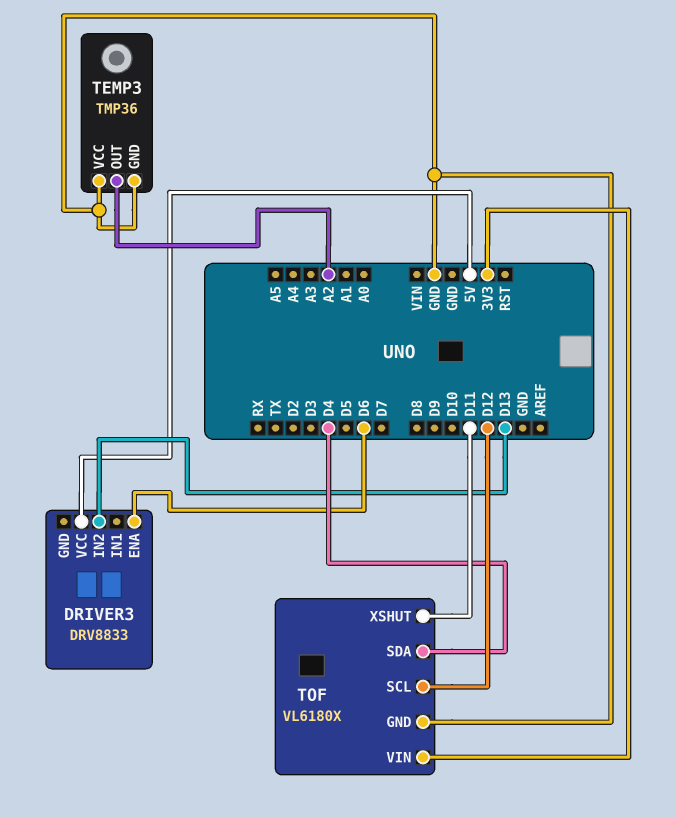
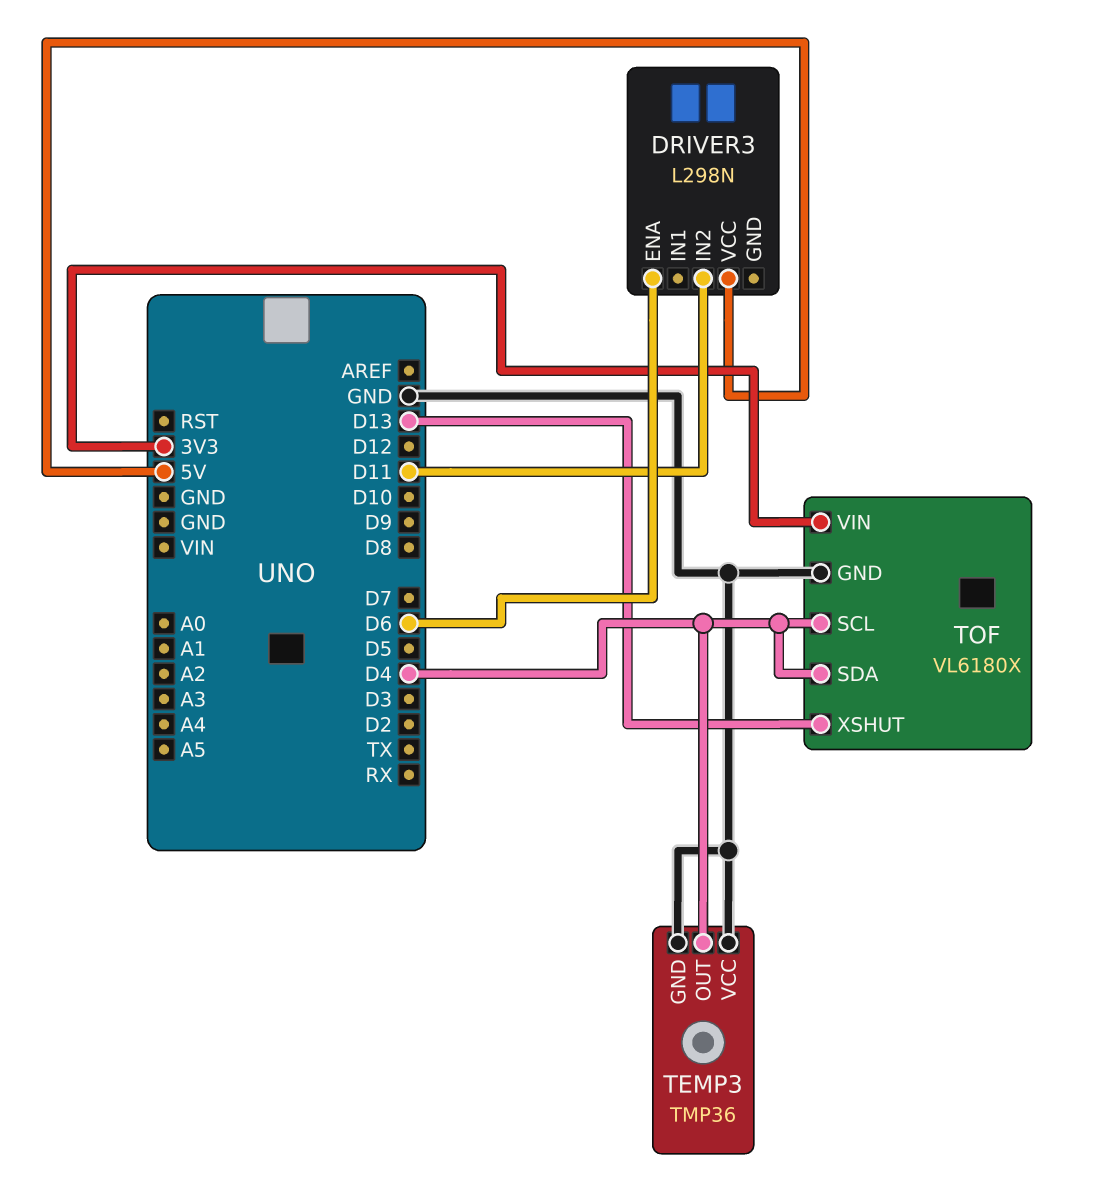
DRIVER3: DRV8833 -> L298N
DRIVER3 pin IN2: D13 -> D11
TEMP3 pin OUT: A2 -> D4
TOF pin SCL: D12 -> D4
TOF pin XSHUT: D11 -> D13

